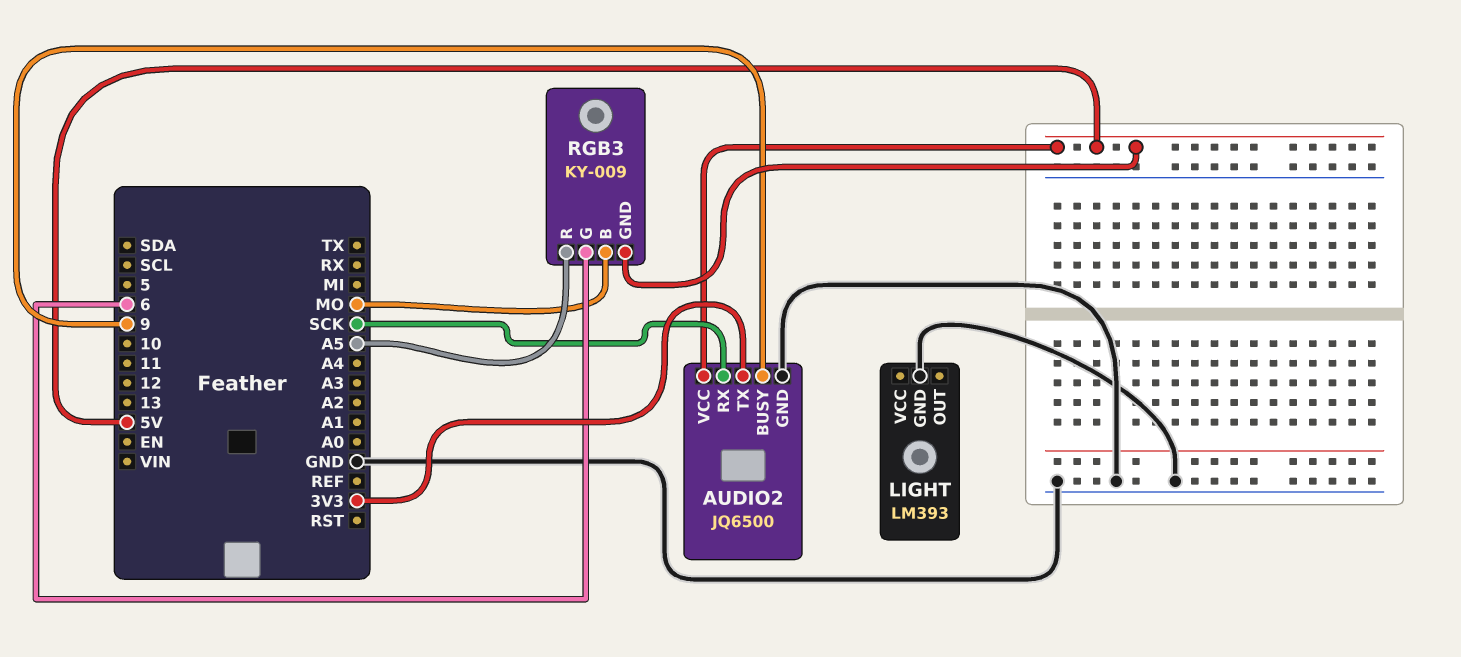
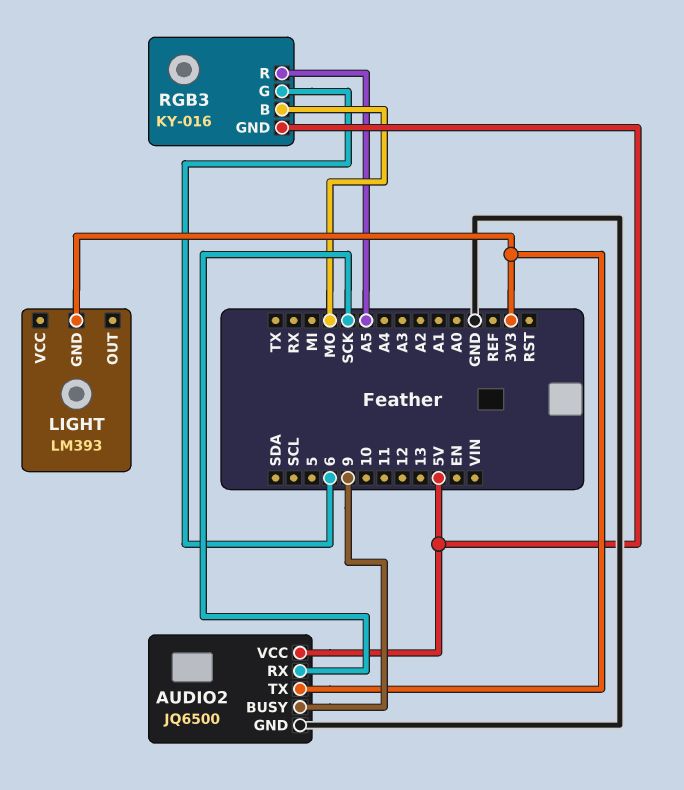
LIGHT pin GND: GND -> 3V3
RGB3: KY-009 -> KY-016

